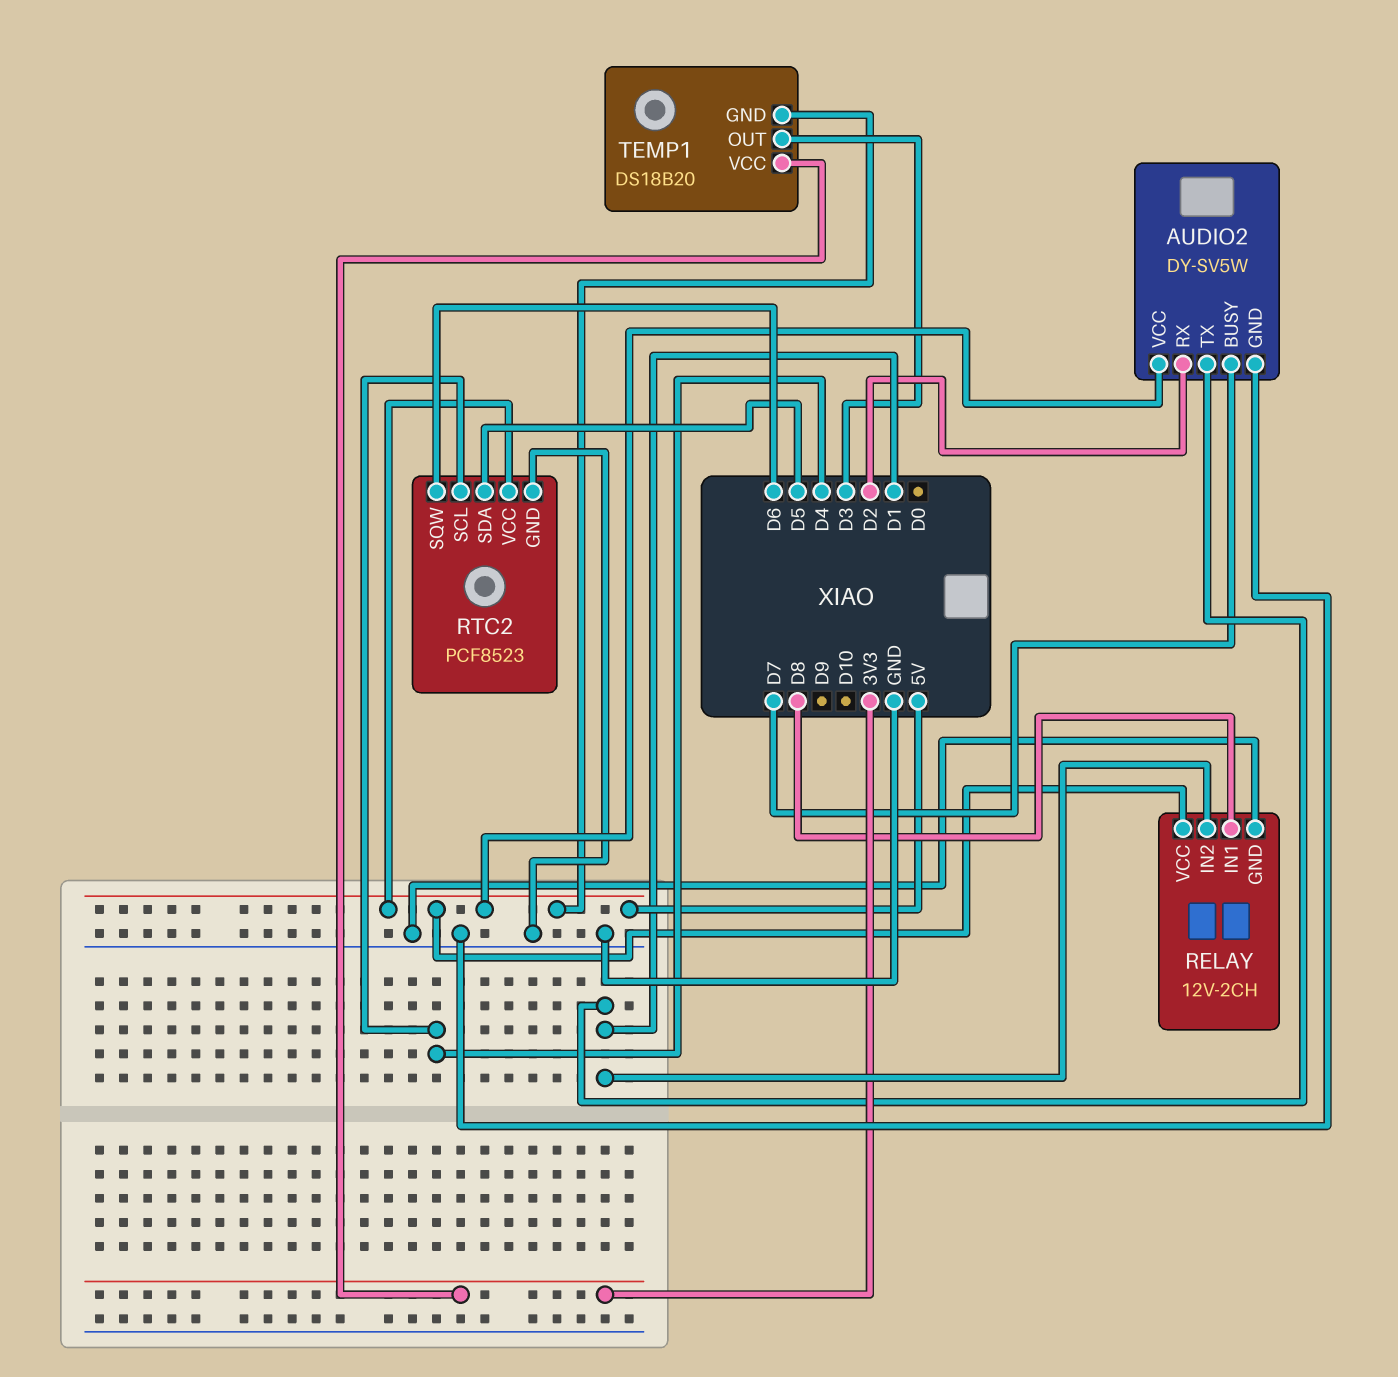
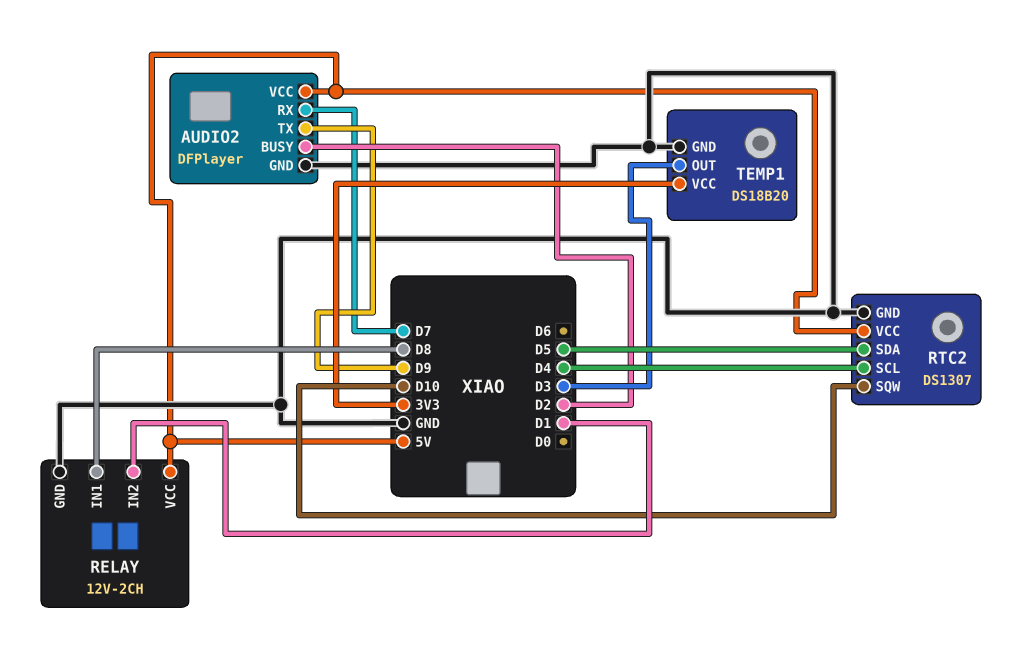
AUDIO2: DY-SV5W -> DFPlayer
AUDIO2 pin BUSY: D7 -> D2
AUDIO2 pin RX: D2 -> D7
AUDIO2 pin TX: D1 -> D9
RTC2: PCF8523 -> DS1307
RTC2 pin SQW: D6 -> D10
TEMP1 pin GND: 5V -> GND

